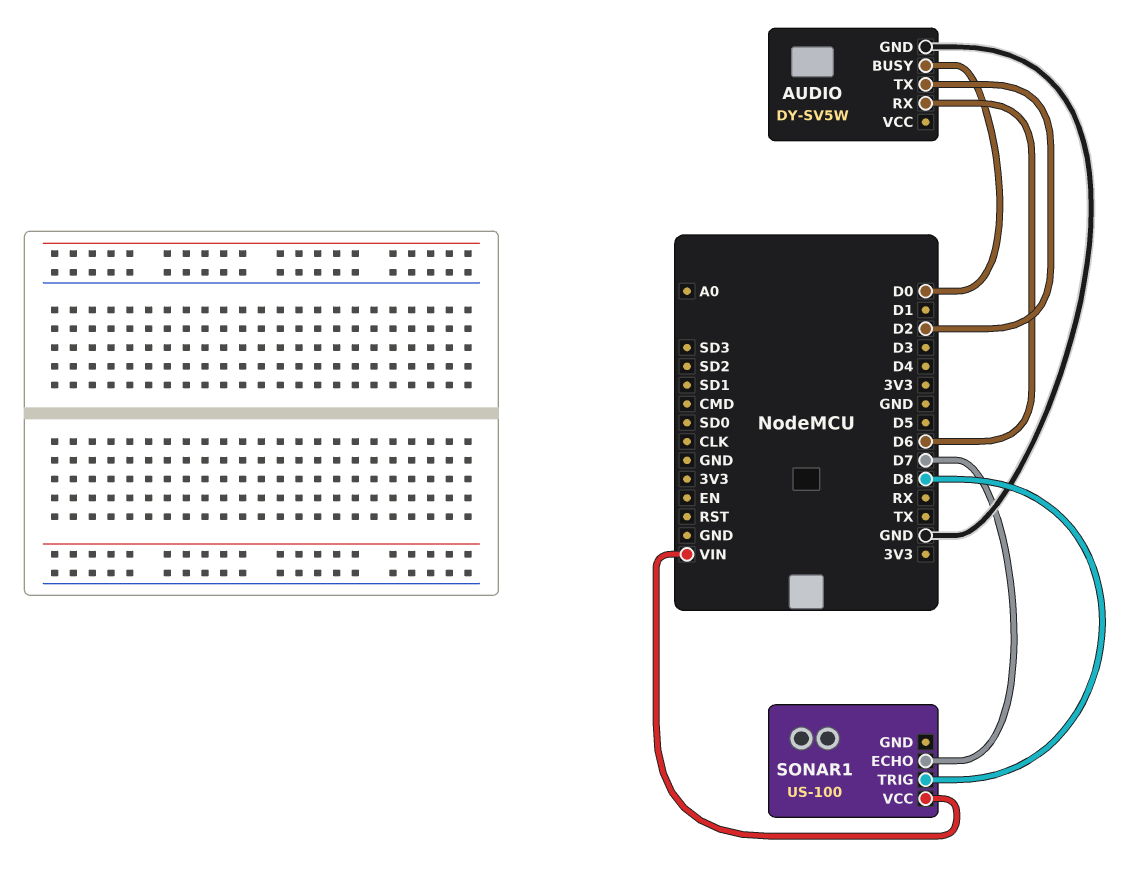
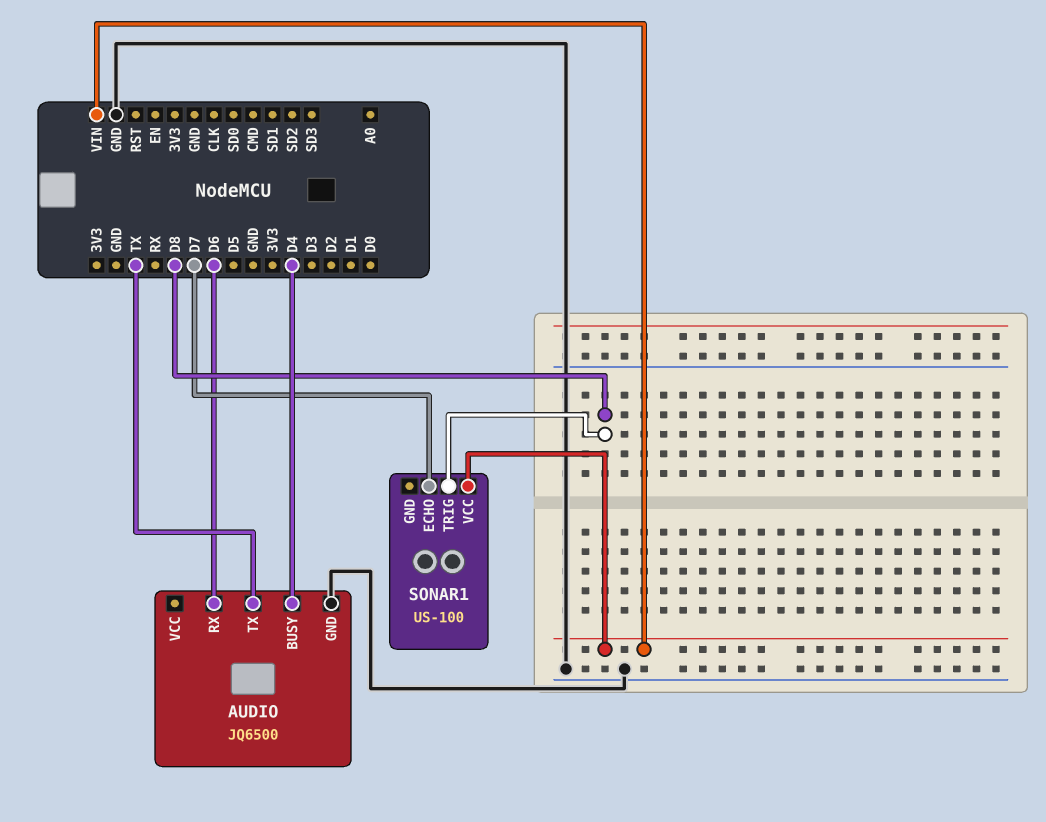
AUDIO: DY-SV5W -> JQ6500
AUDIO pin BUSY: D0 -> D4
AUDIO pin TX: D2 -> TX

